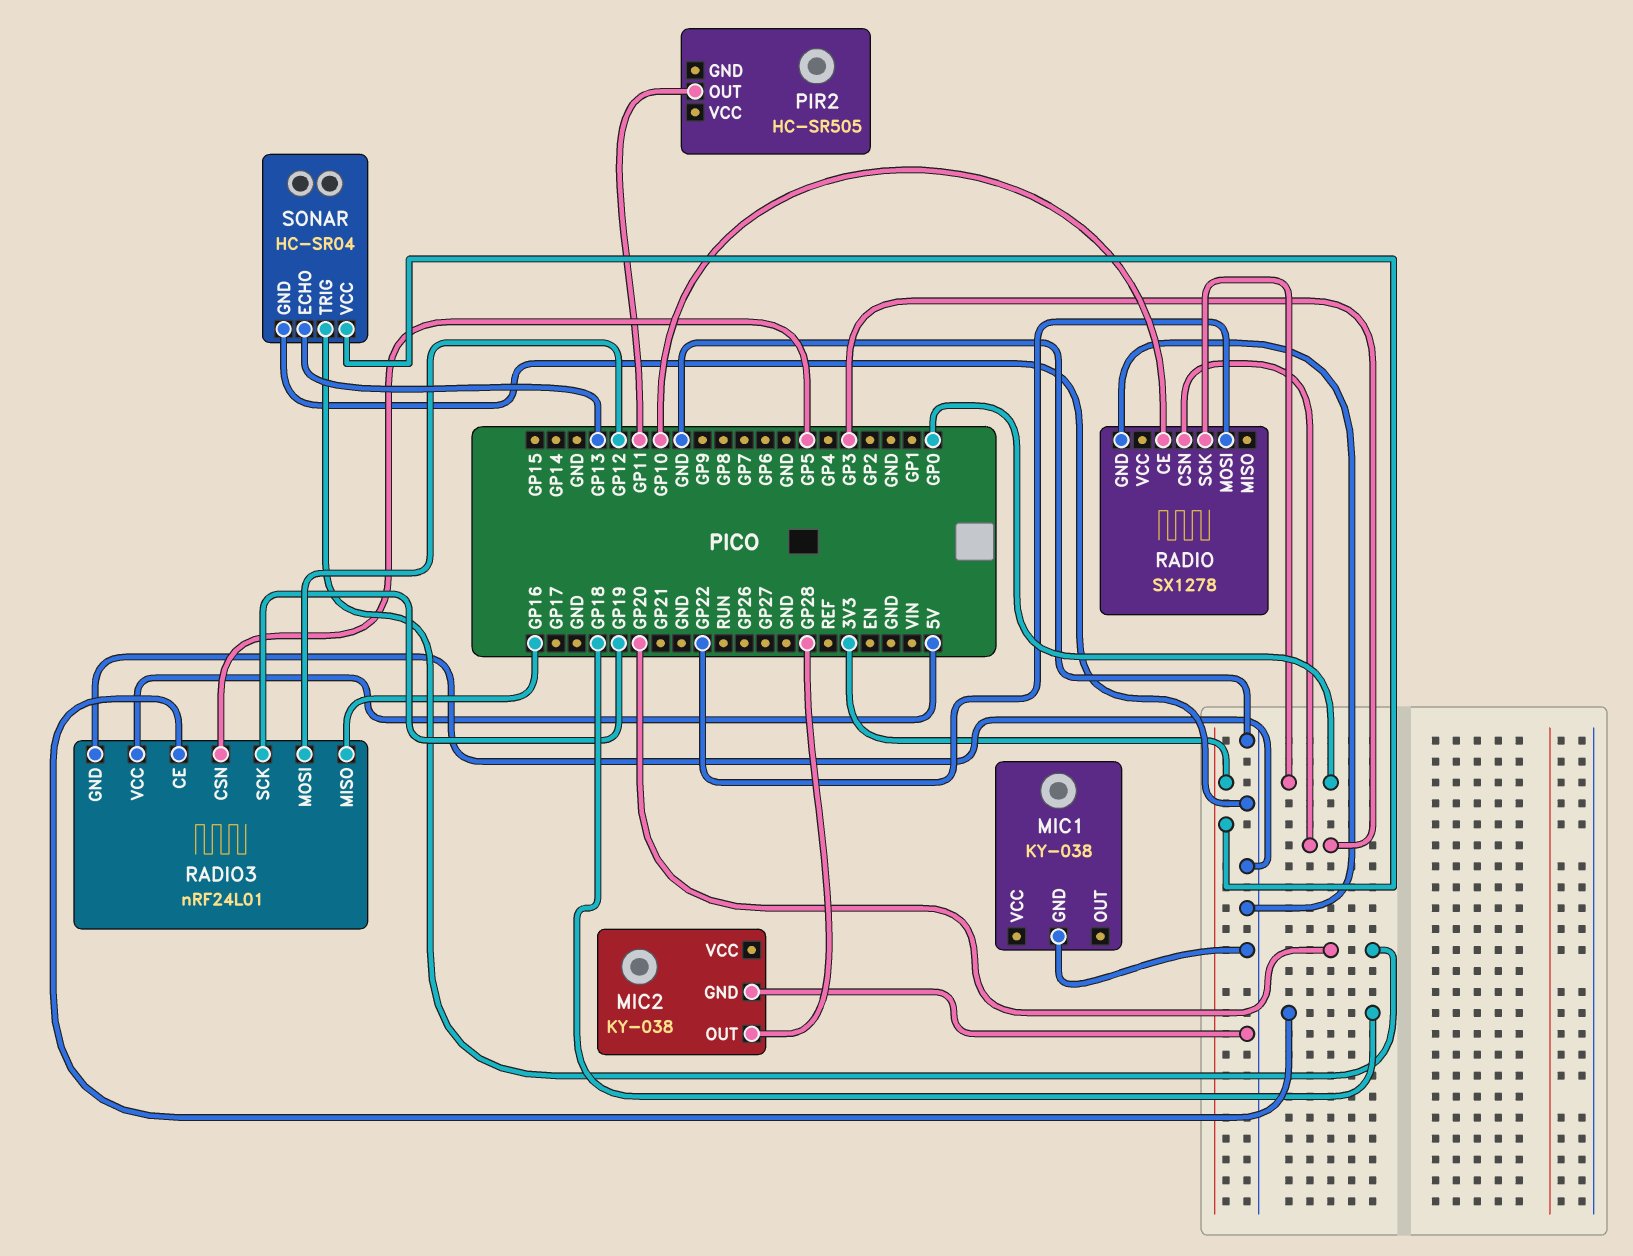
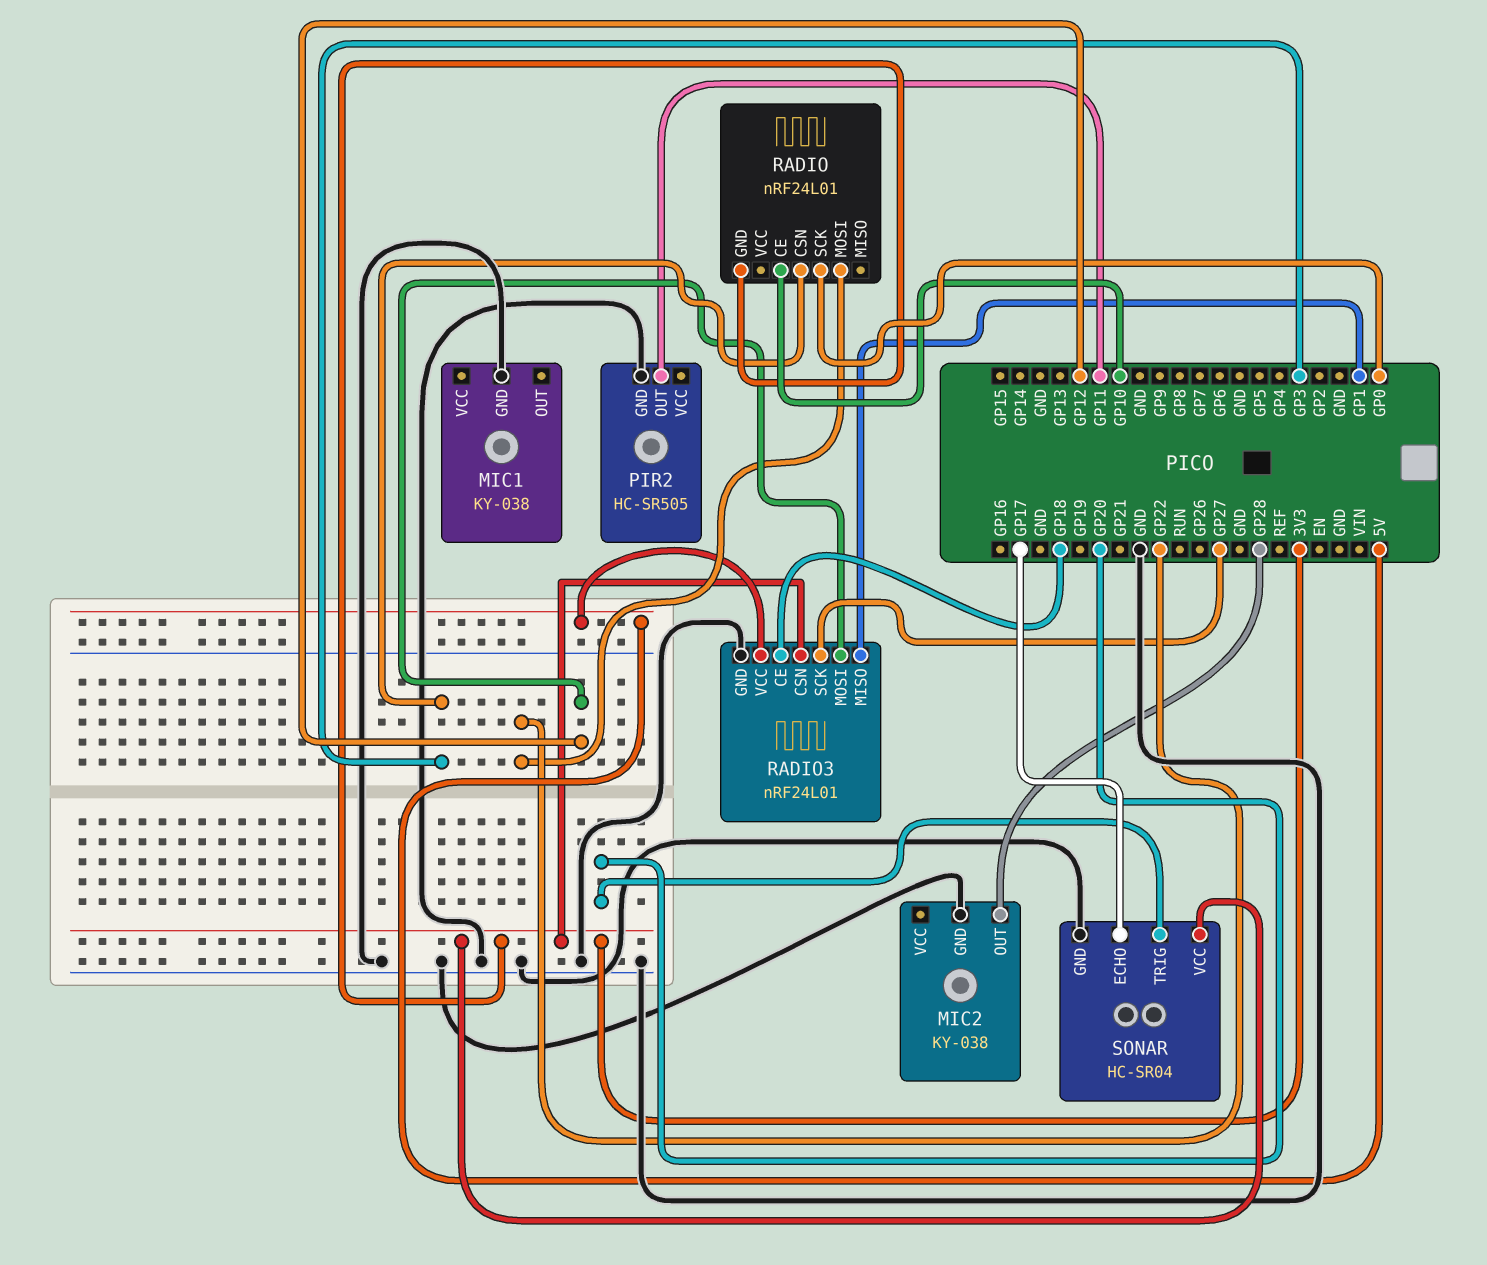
PIR2 pin GND: none -> GND
RADIO: SX1278 -> nRF24L01
RADIO pin GND: GND -> 3V3
RADIO3 pin CSN: GP5 -> 3V3
RADIO3 pin MISO: GP16 -> GP1
RADIO3 pin SCK: GP19 -> GP27
SONAR pin ECHO: GP13 -> GP17

